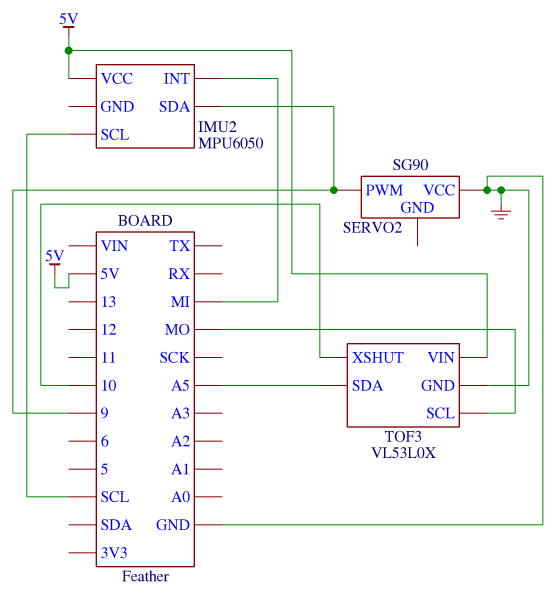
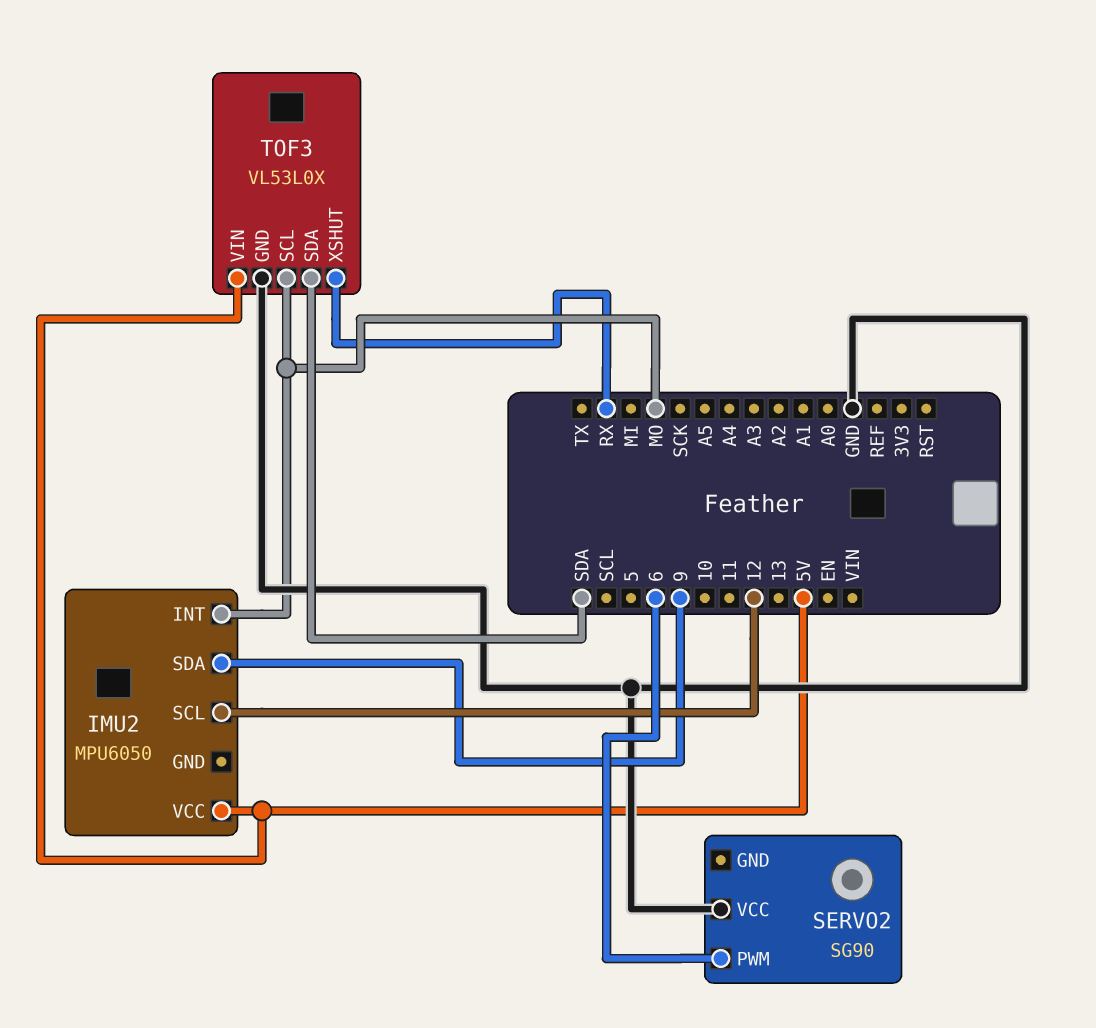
IMU2 pin INT: MI -> MO
IMU2 pin SCL: SCL -> 12
SERVO2 pin PWM: 9 -> 6
TOF3 pin SDA: A5 -> SDA
TOF3 pin XSHUT: 10 -> RX

